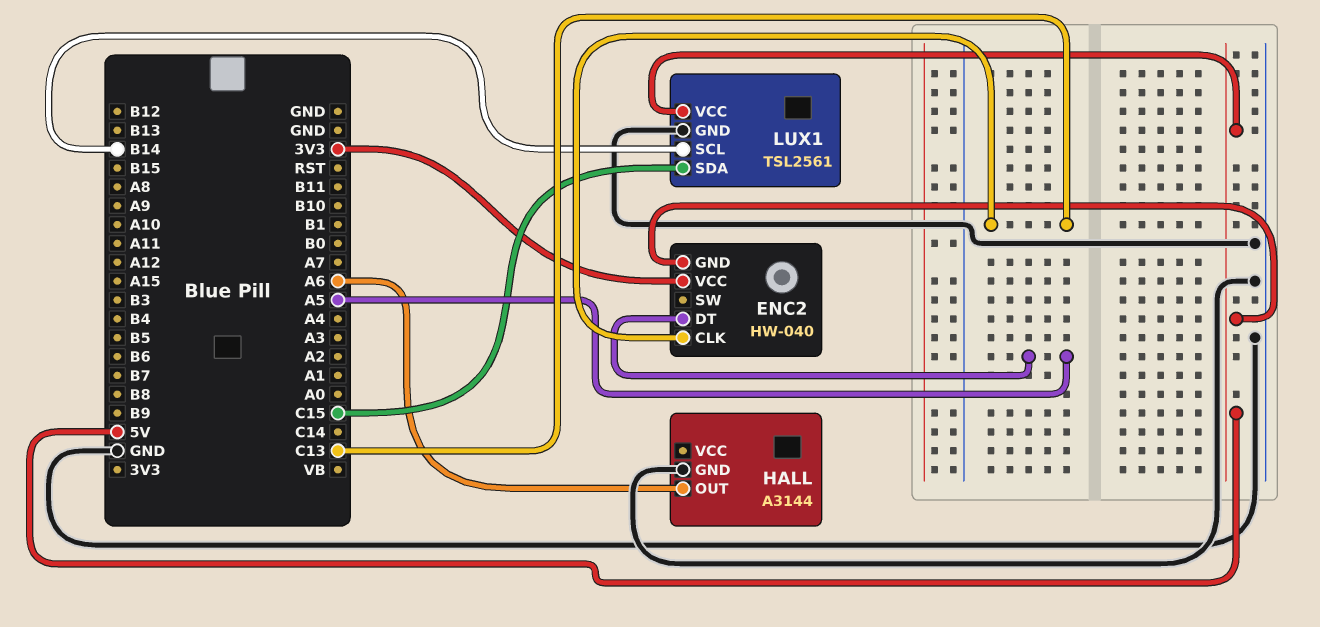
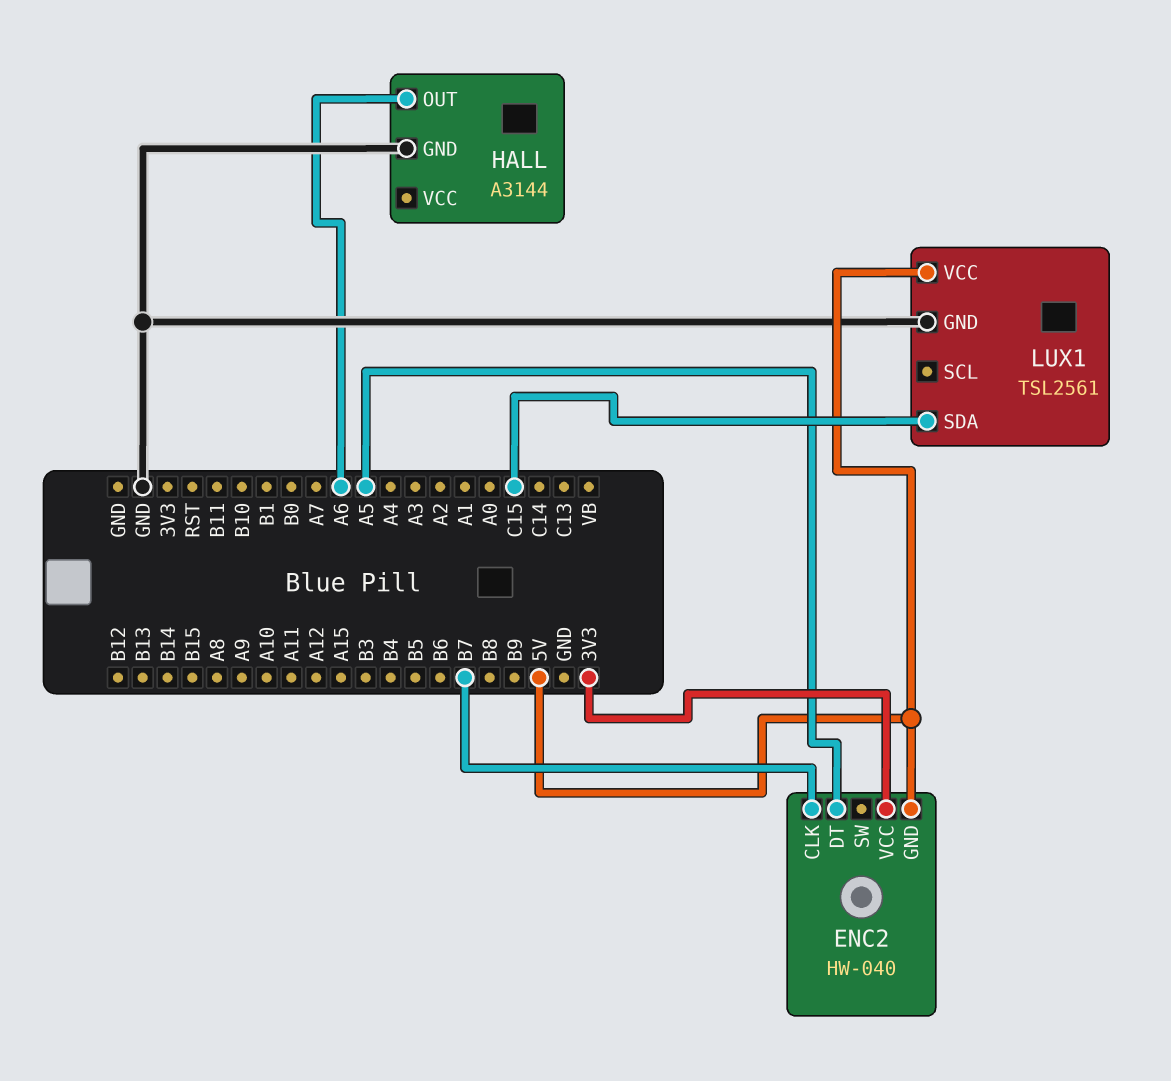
ENC2 pin CLK: C13 -> B7
LUX1 pin SCL: B14 -> none

